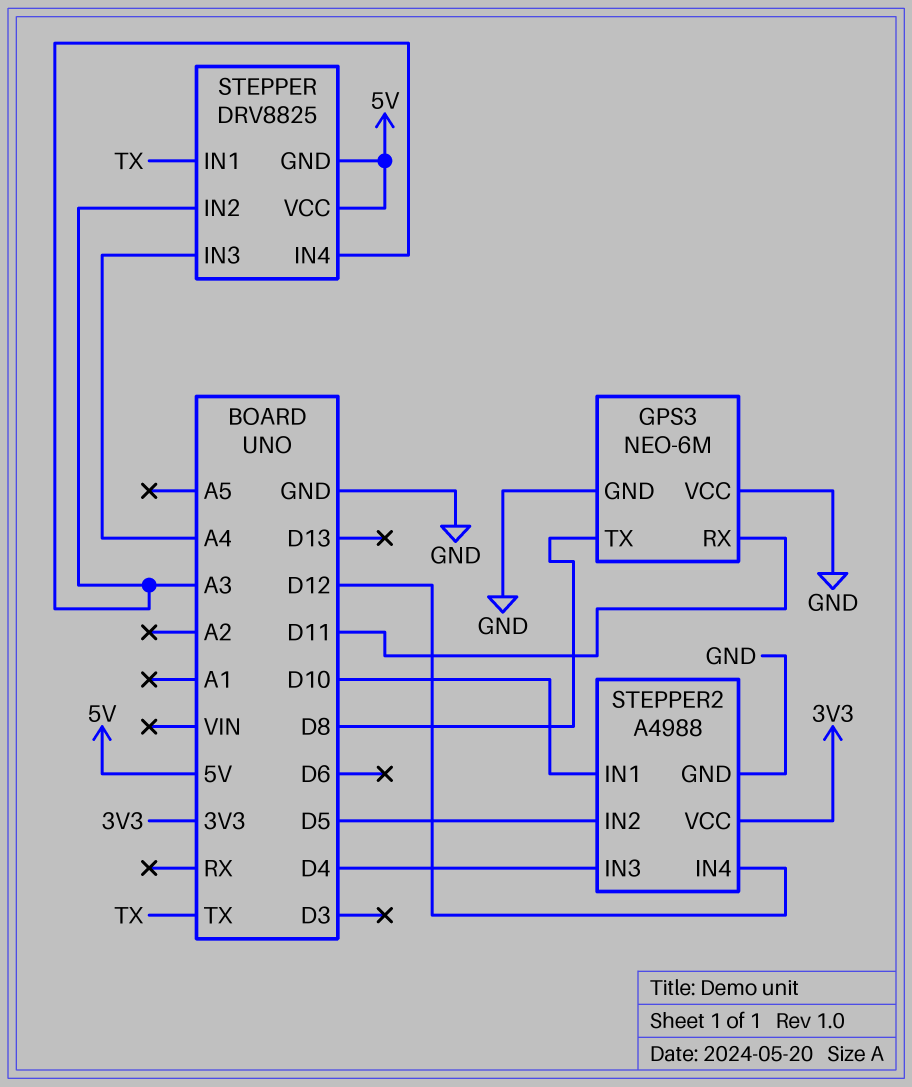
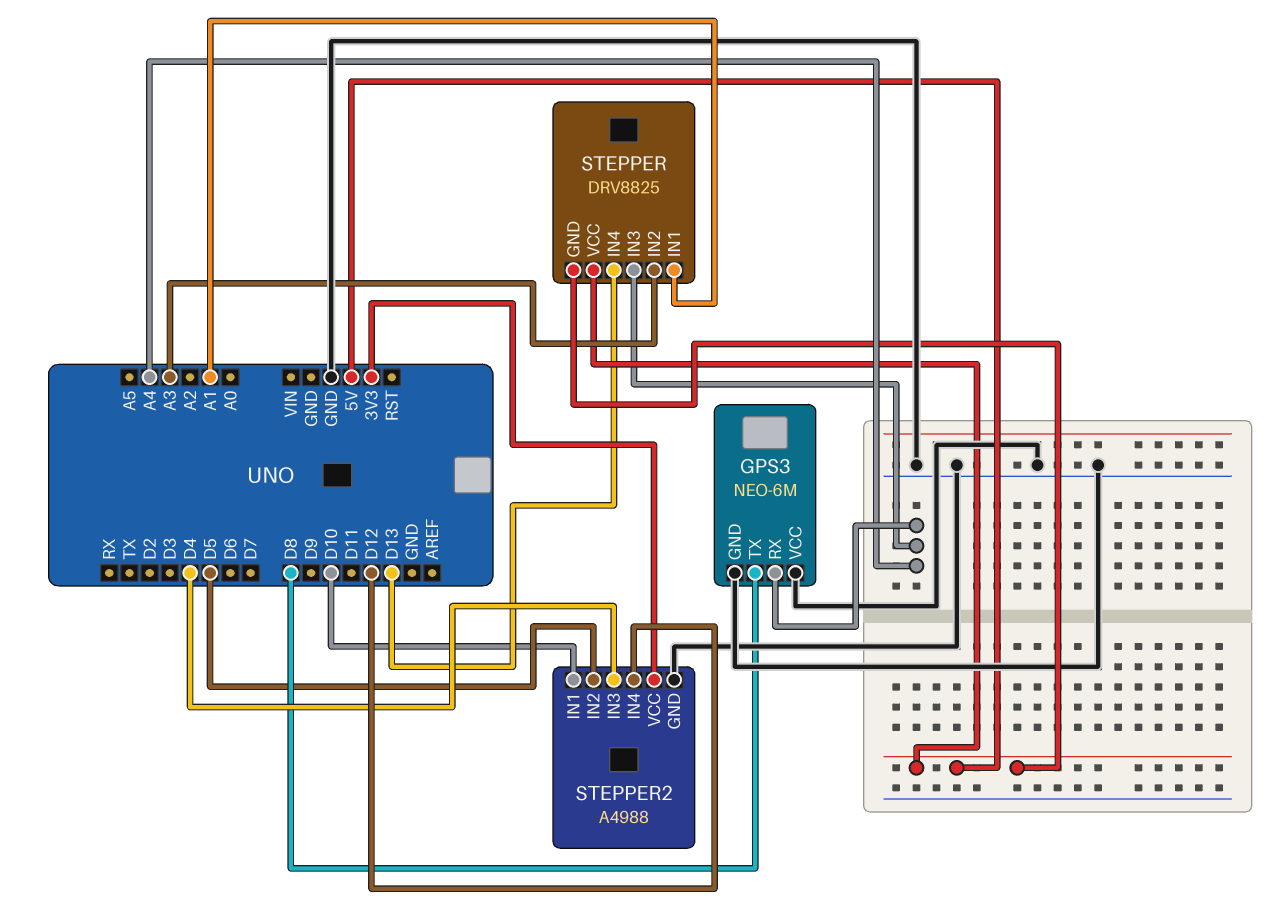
GPS3 pin RX: D11 -> A4
STEPPER pin IN1: TX -> A1
STEPPER pin IN4: A3 -> D13

